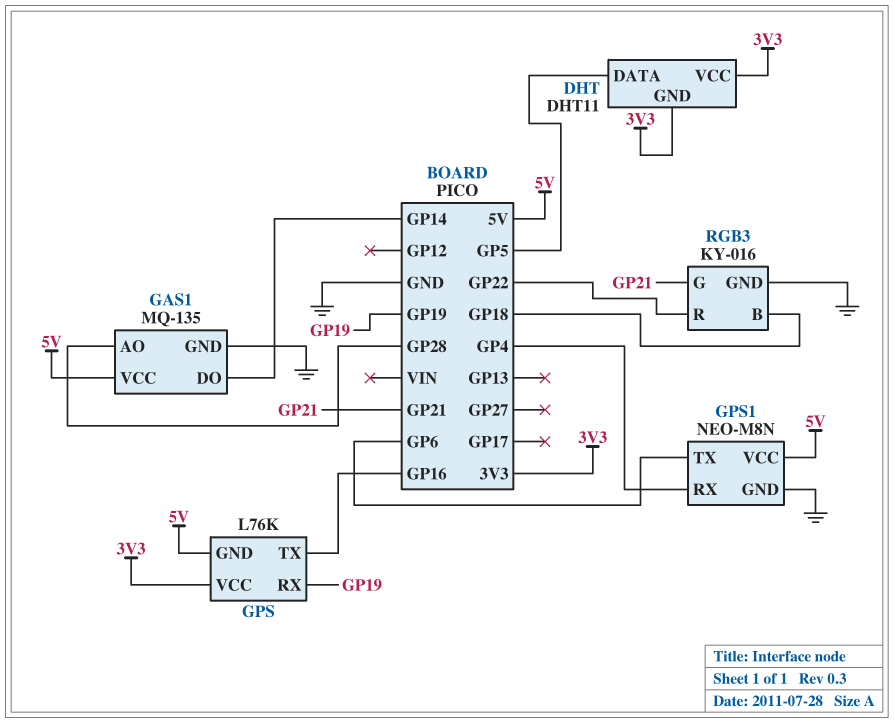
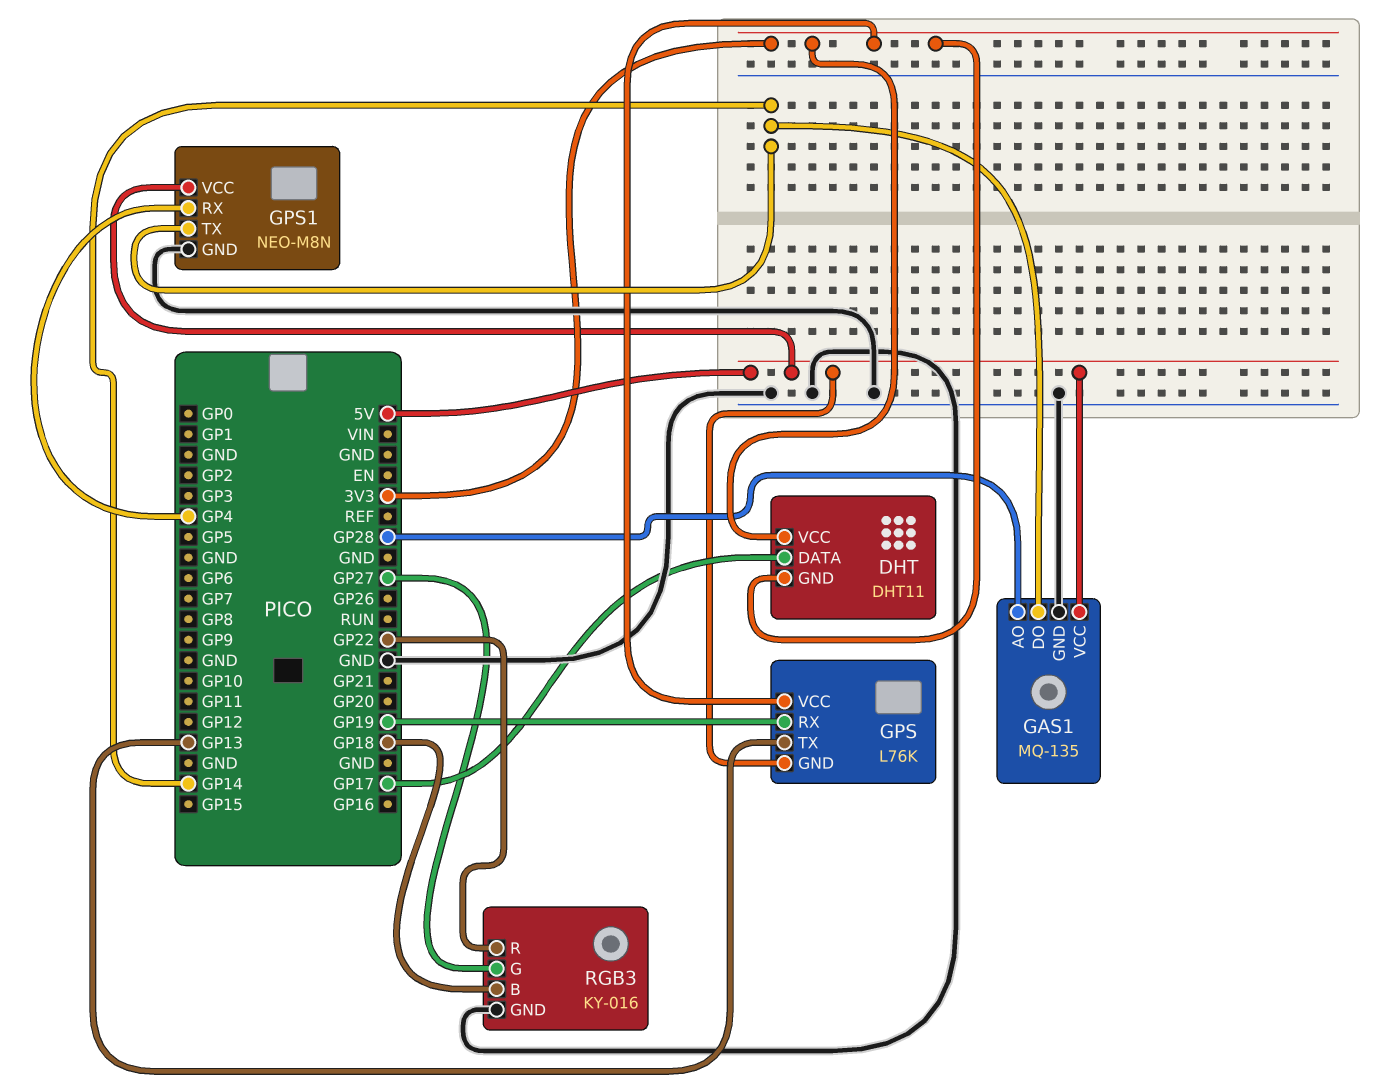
DHT pin DATA: GP5 -> GP17
GPS pin TX: GP16 -> GP13
GPS1 pin TX: GP6 -> GP14
RGB3 pin G: GP21 -> GP27

